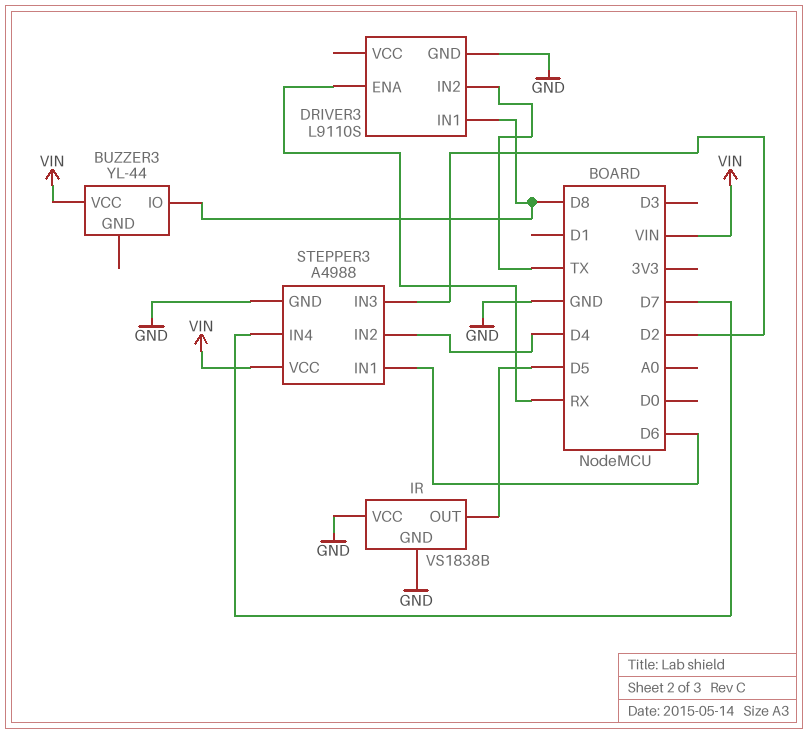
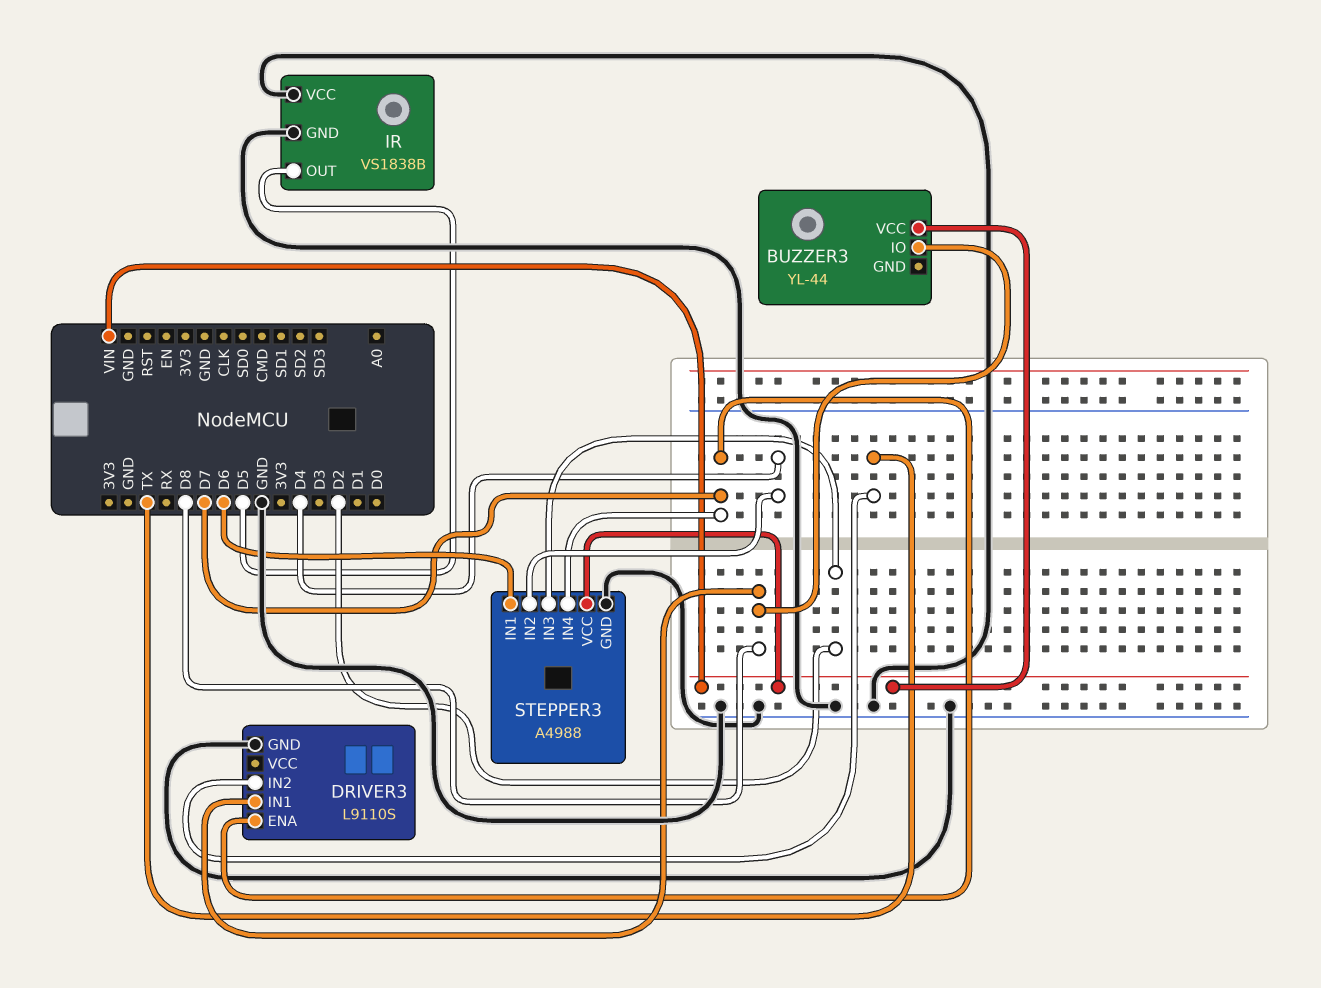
DRIVER3 pin ENA: RX -> D7

